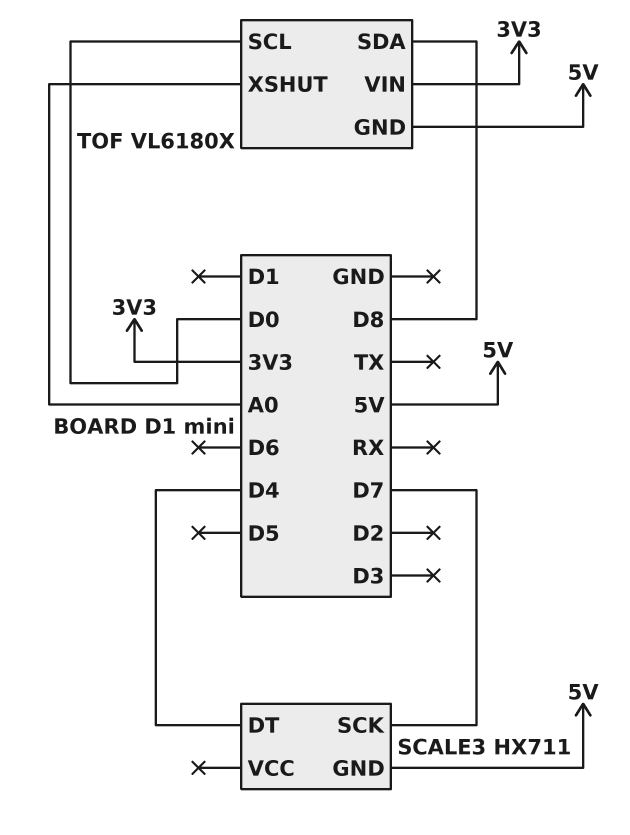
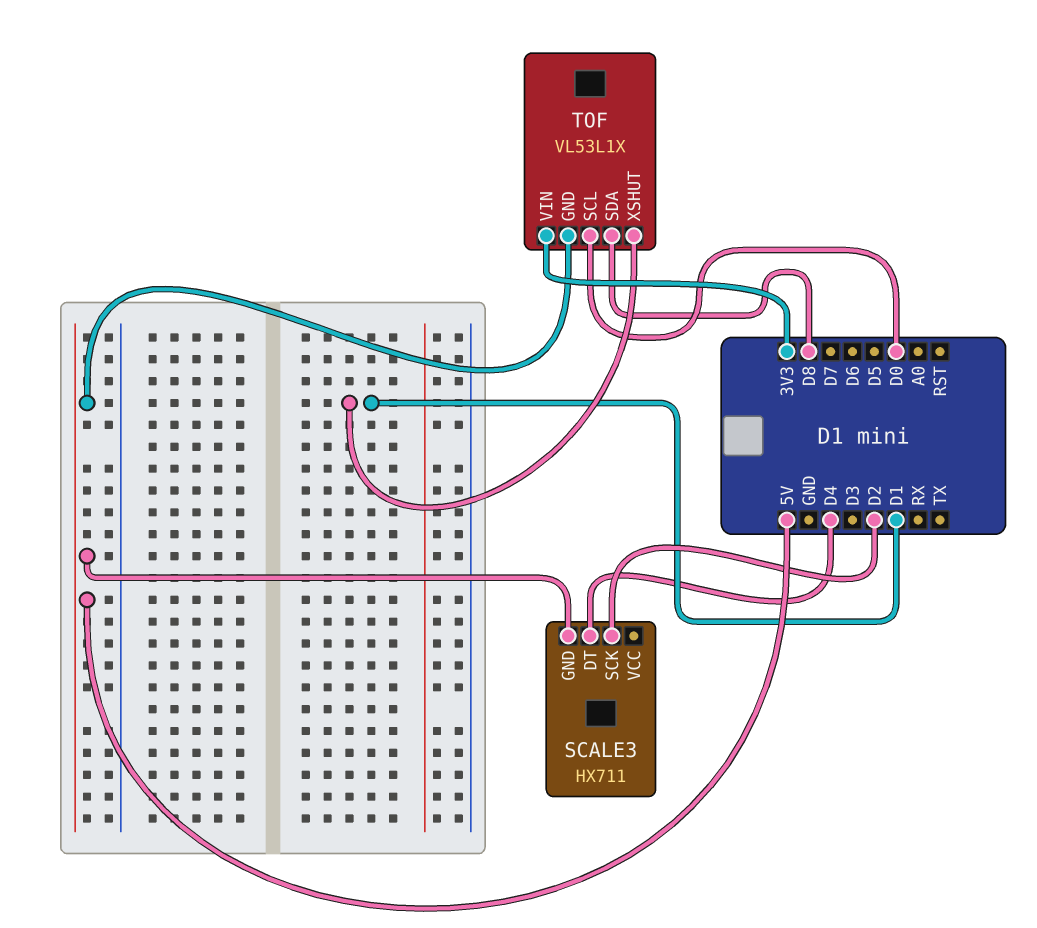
SCALE3 pin SCK: D7 -> D2
TOF: VL6180X -> VL53L1X
TOF pin XSHUT: A0 -> D1

